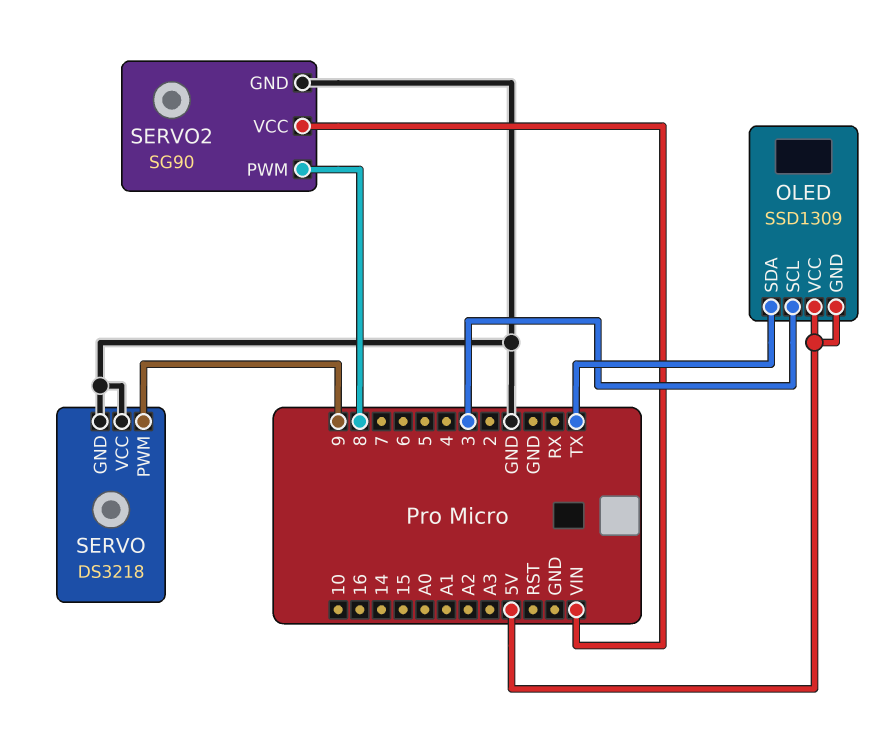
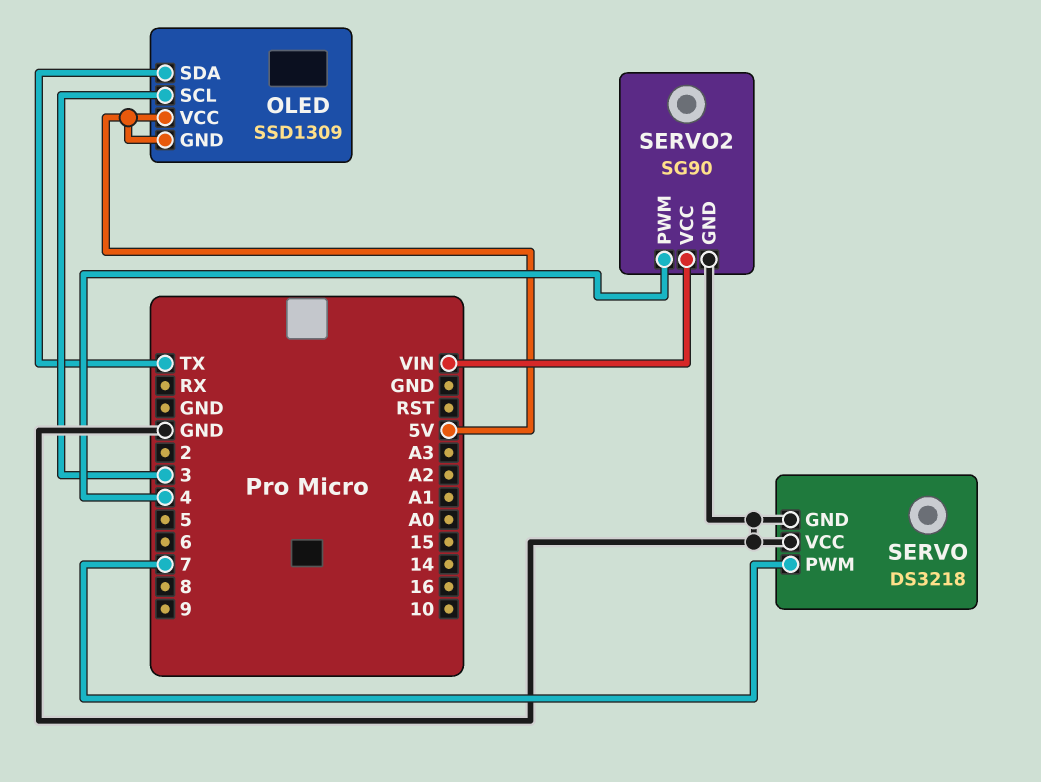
SERVO pin PWM: 9 -> 7
SERVO2 pin PWM: 8 -> 4

